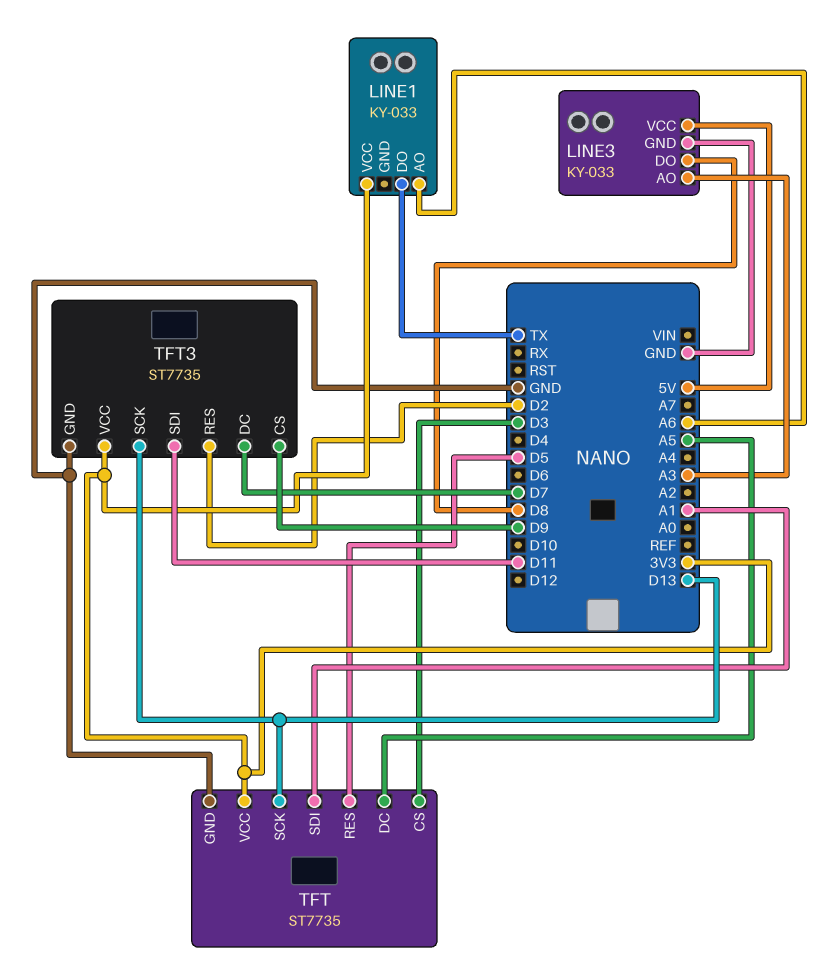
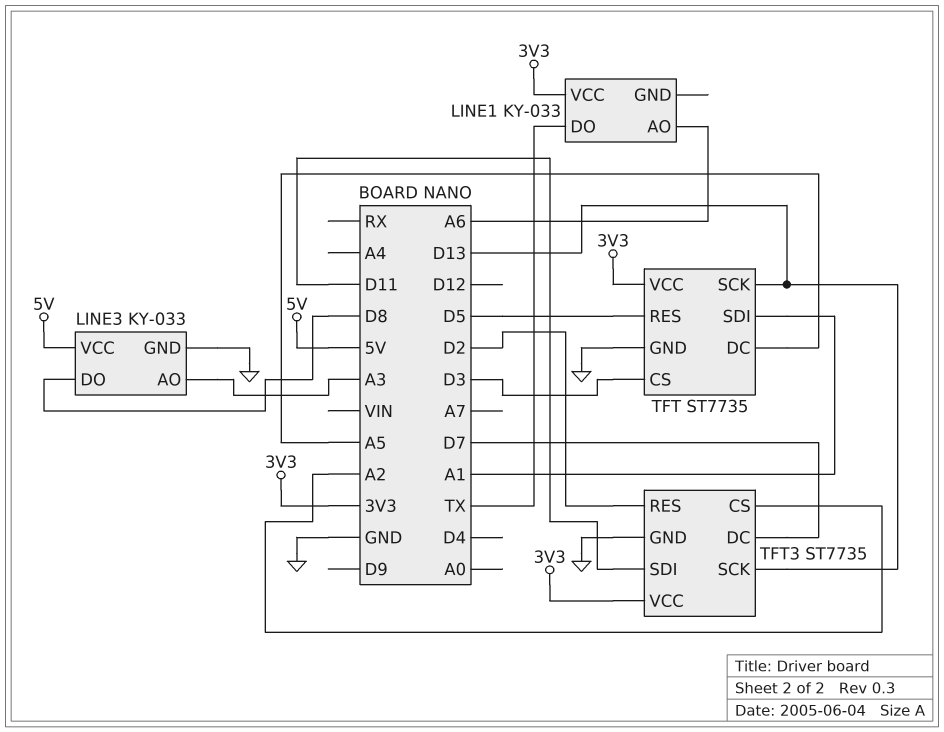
TFT3 pin CS: D9 -> A2

